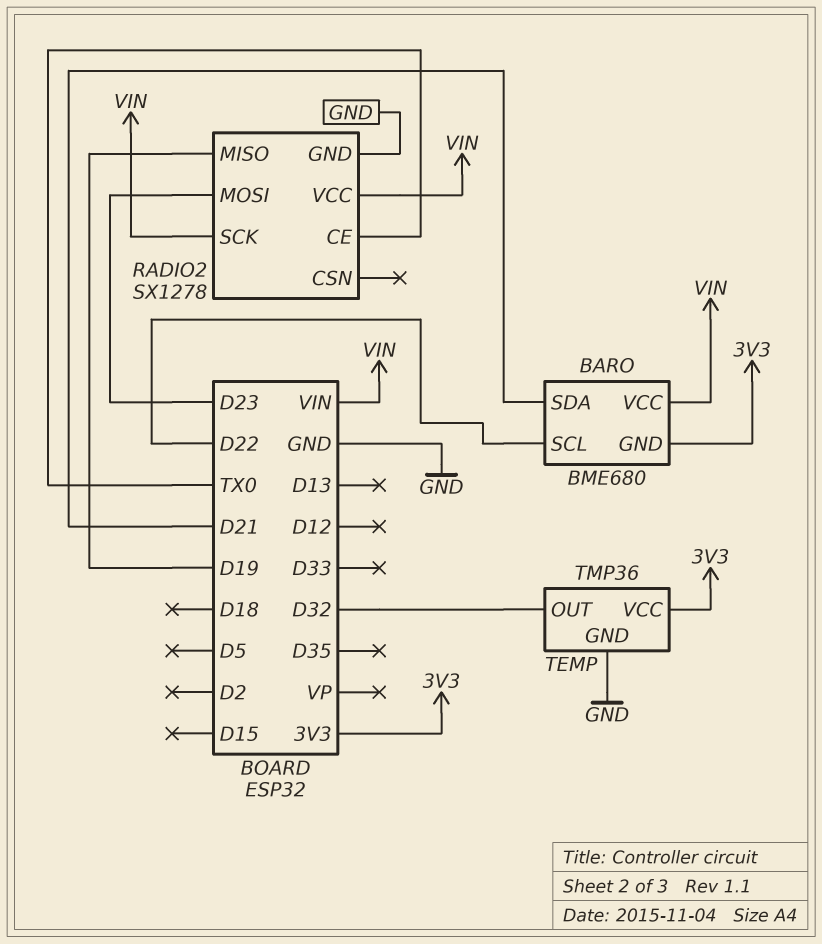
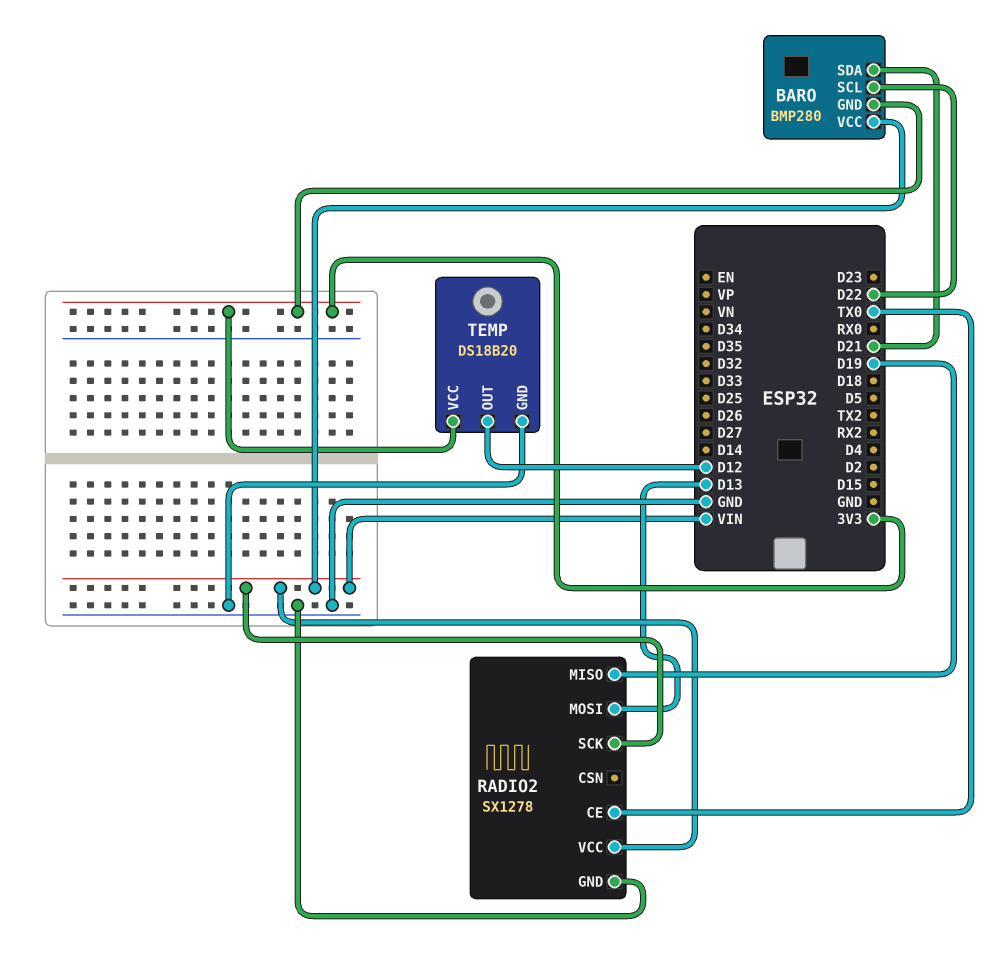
BARO: BME680 -> BMP280
RADIO2 pin MOSI: D23 -> D13
TEMP: TMP36 -> DS18B20
TEMP pin OUT: D32 -> D12

